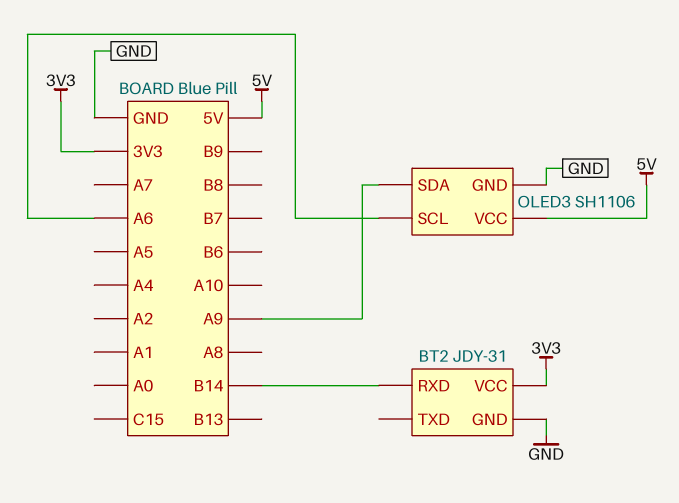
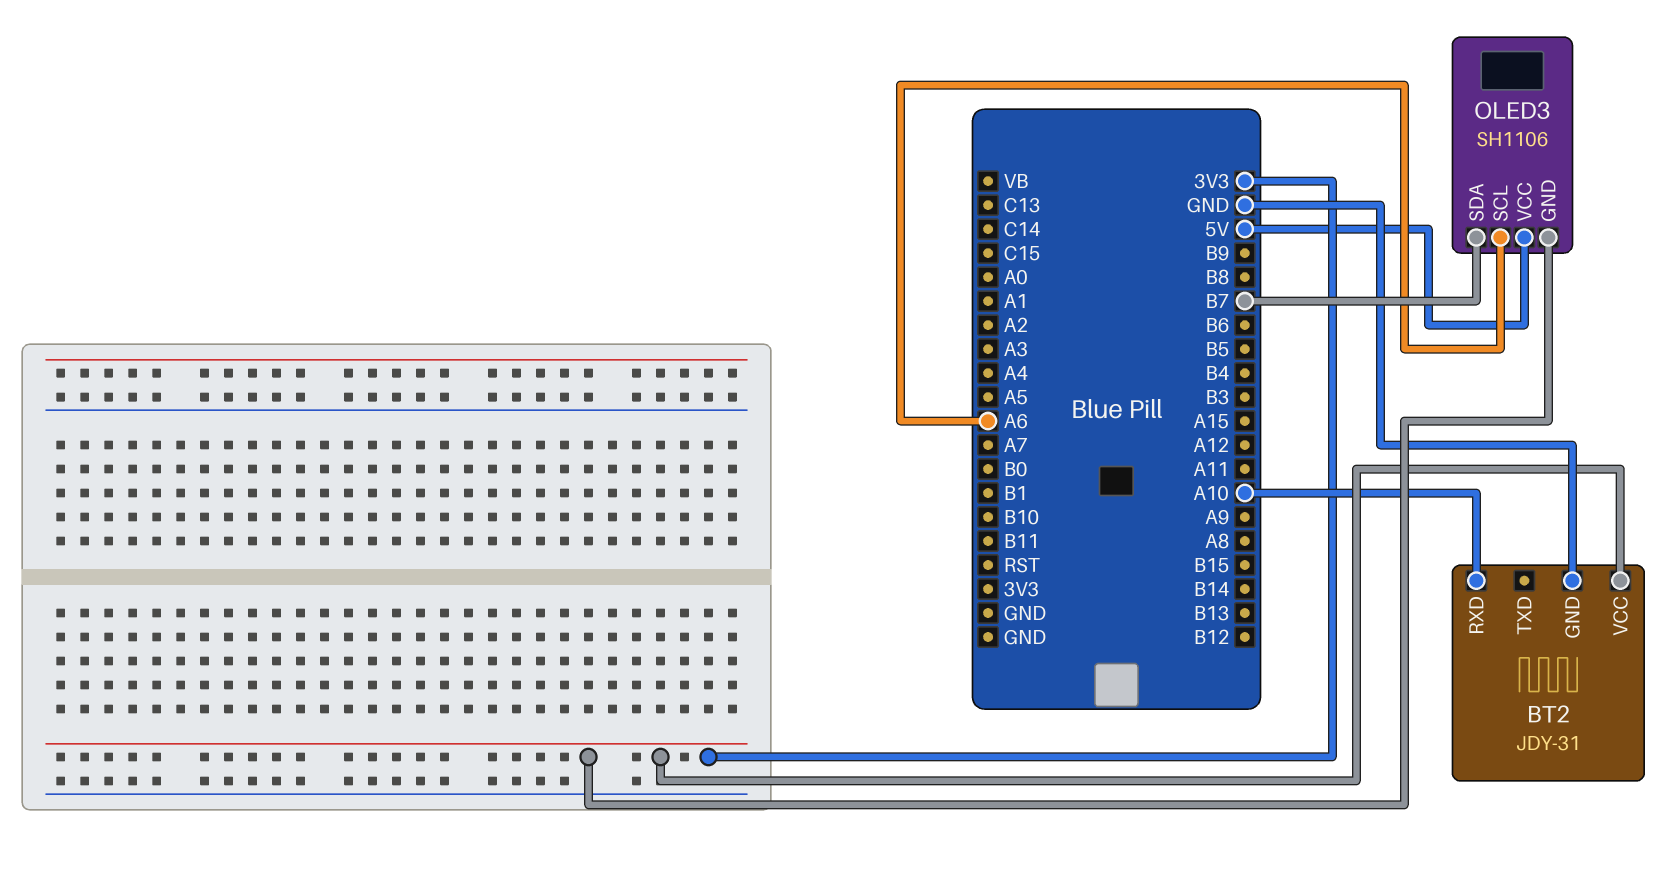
BT2 pin RXD: B14 -> A10
OLED3 pin GND: GND -> 3V3
OLED3 pin SDA: A9 -> B7

